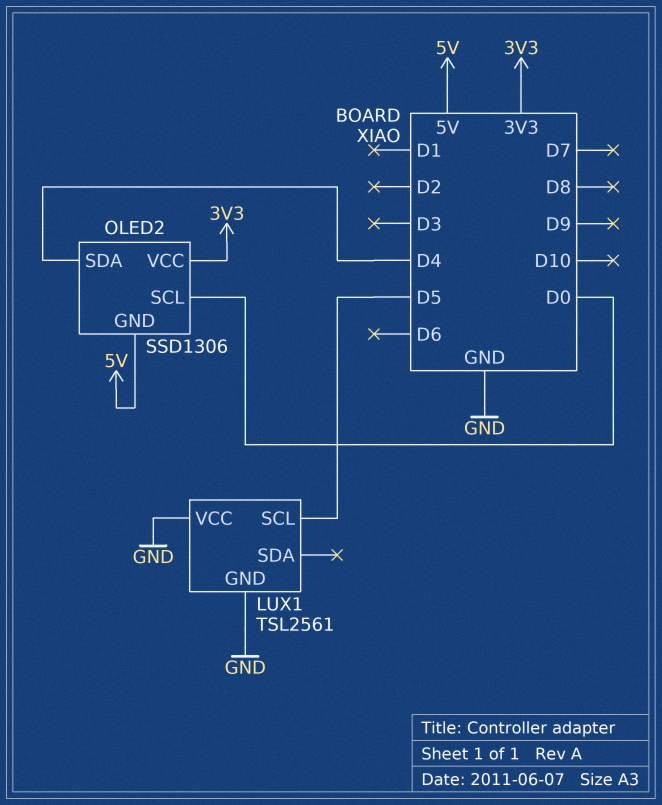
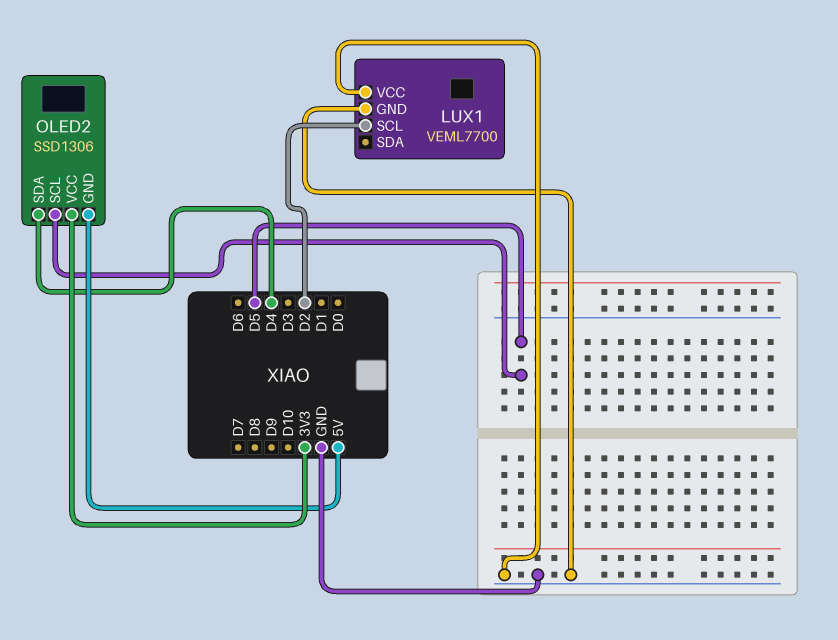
LUX1: TSL2561 -> VEML7700
LUX1 pin SCL: D5 -> D2
OLED2 pin SCL: D0 -> D5

